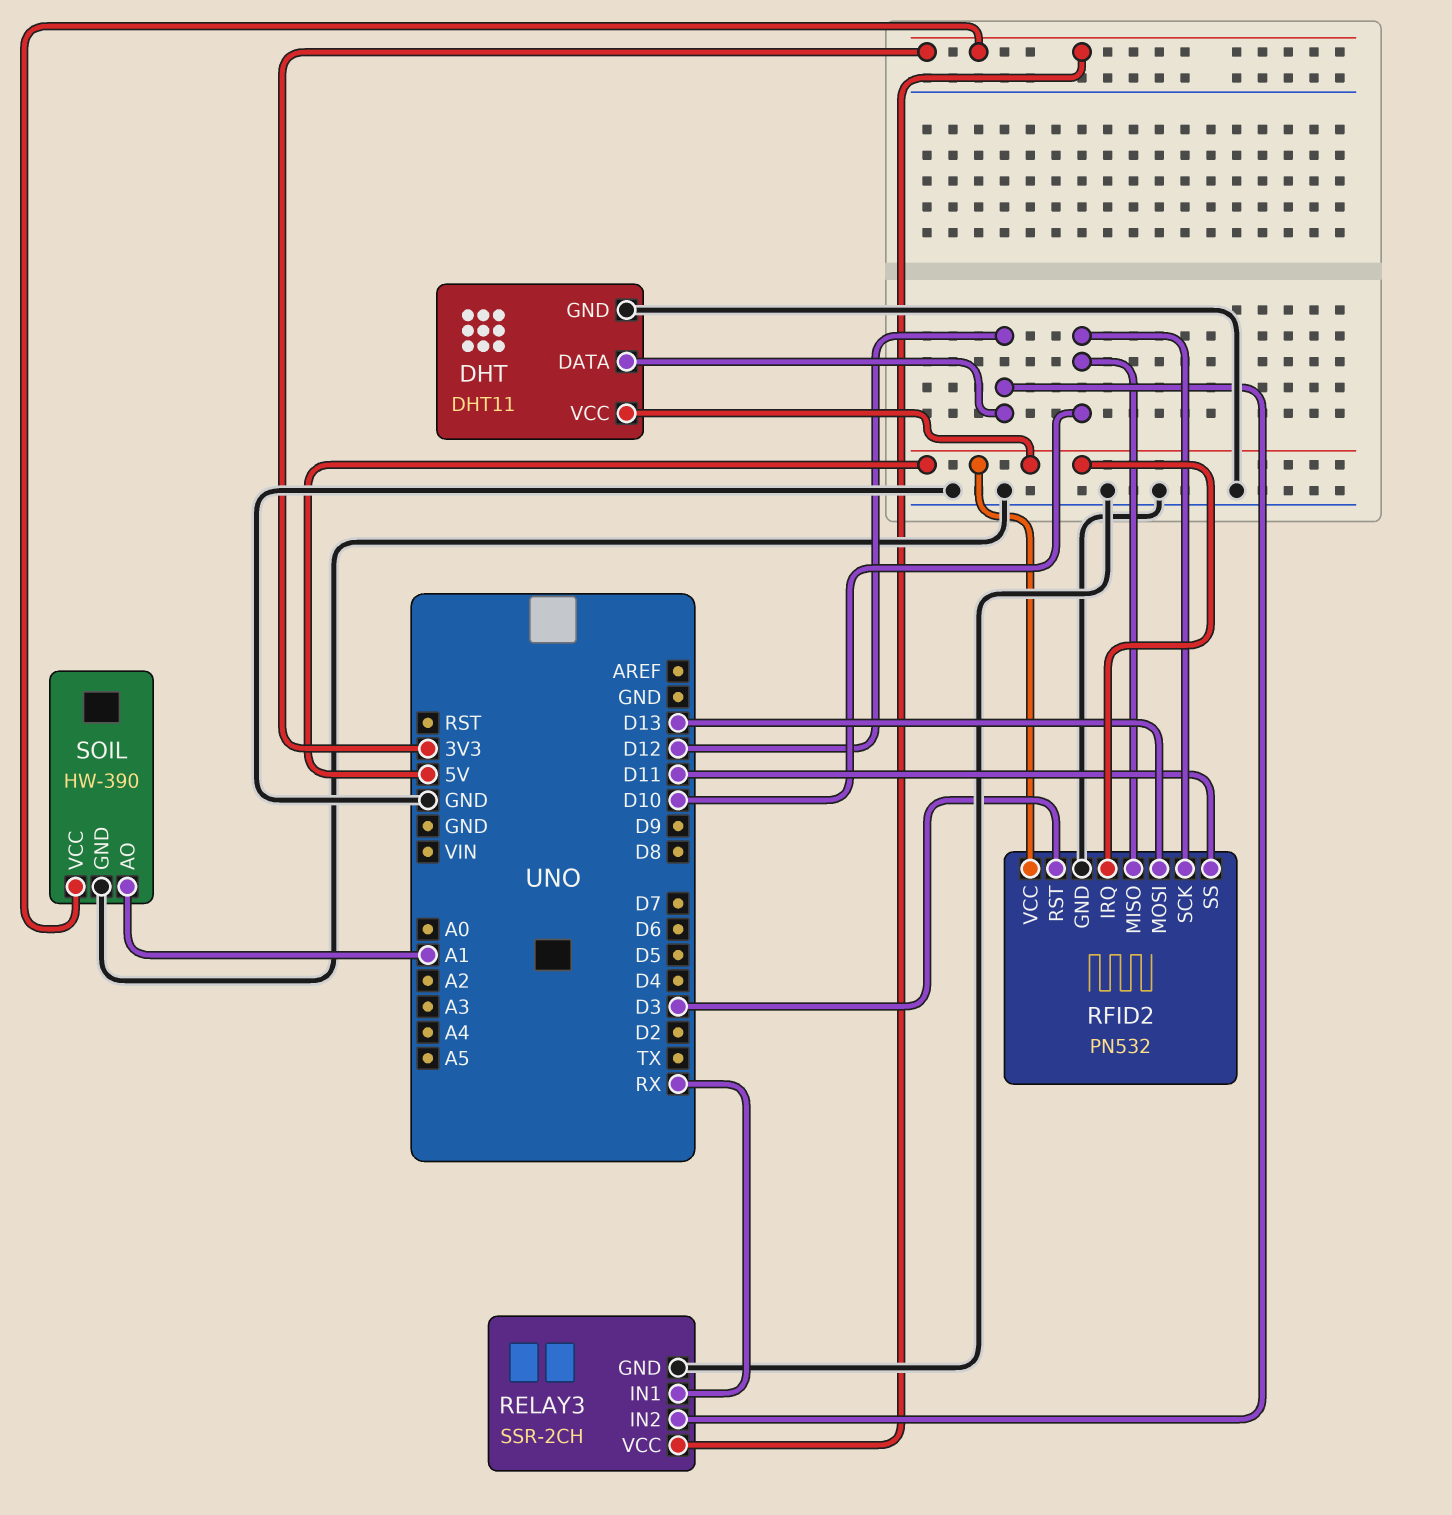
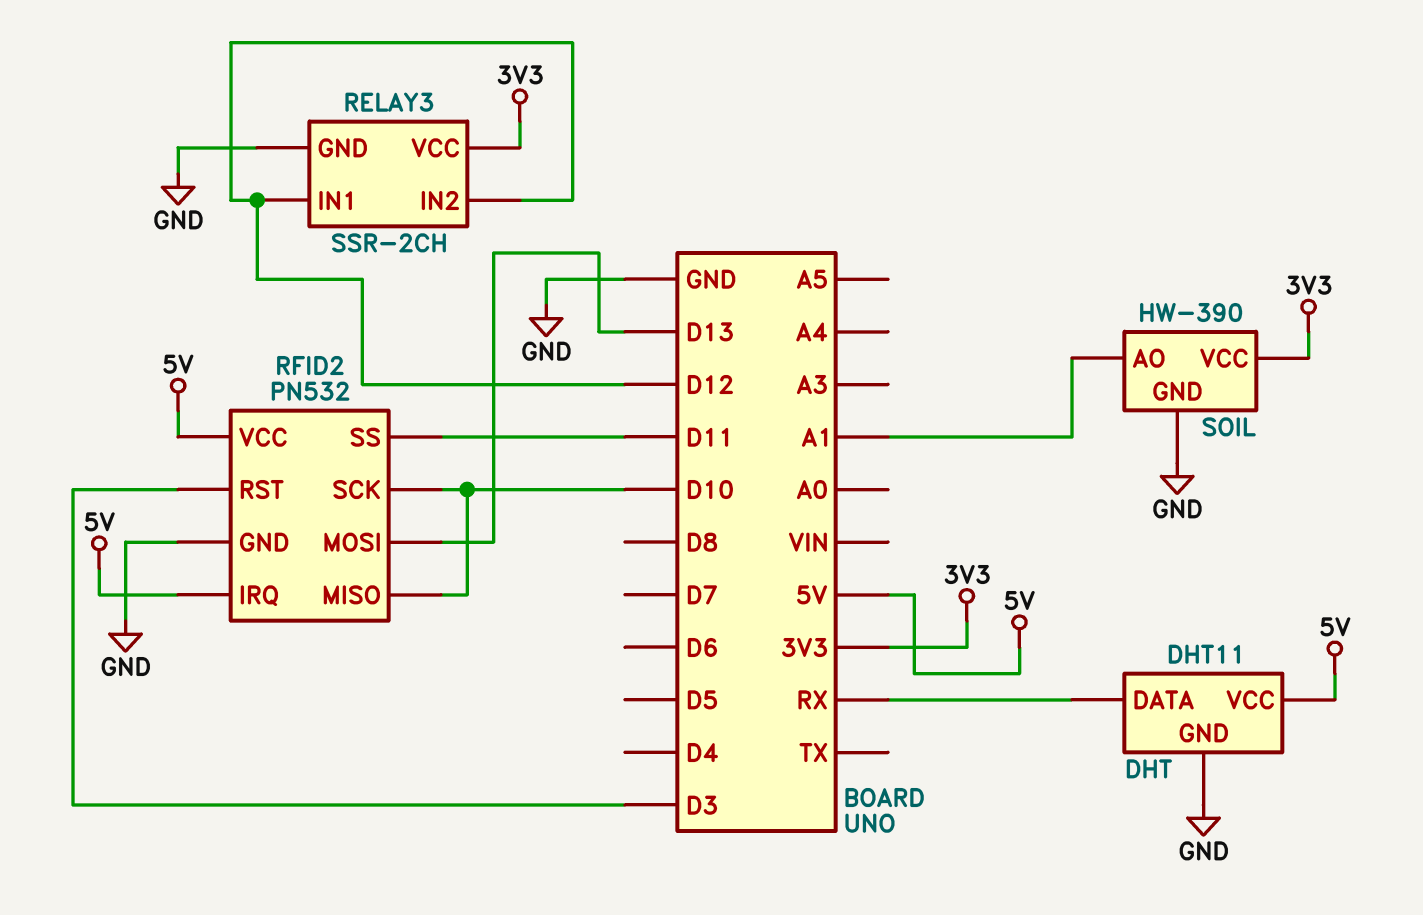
DHT pin DATA: D12 -> RX
RELAY3 pin IN1: RX -> D12

